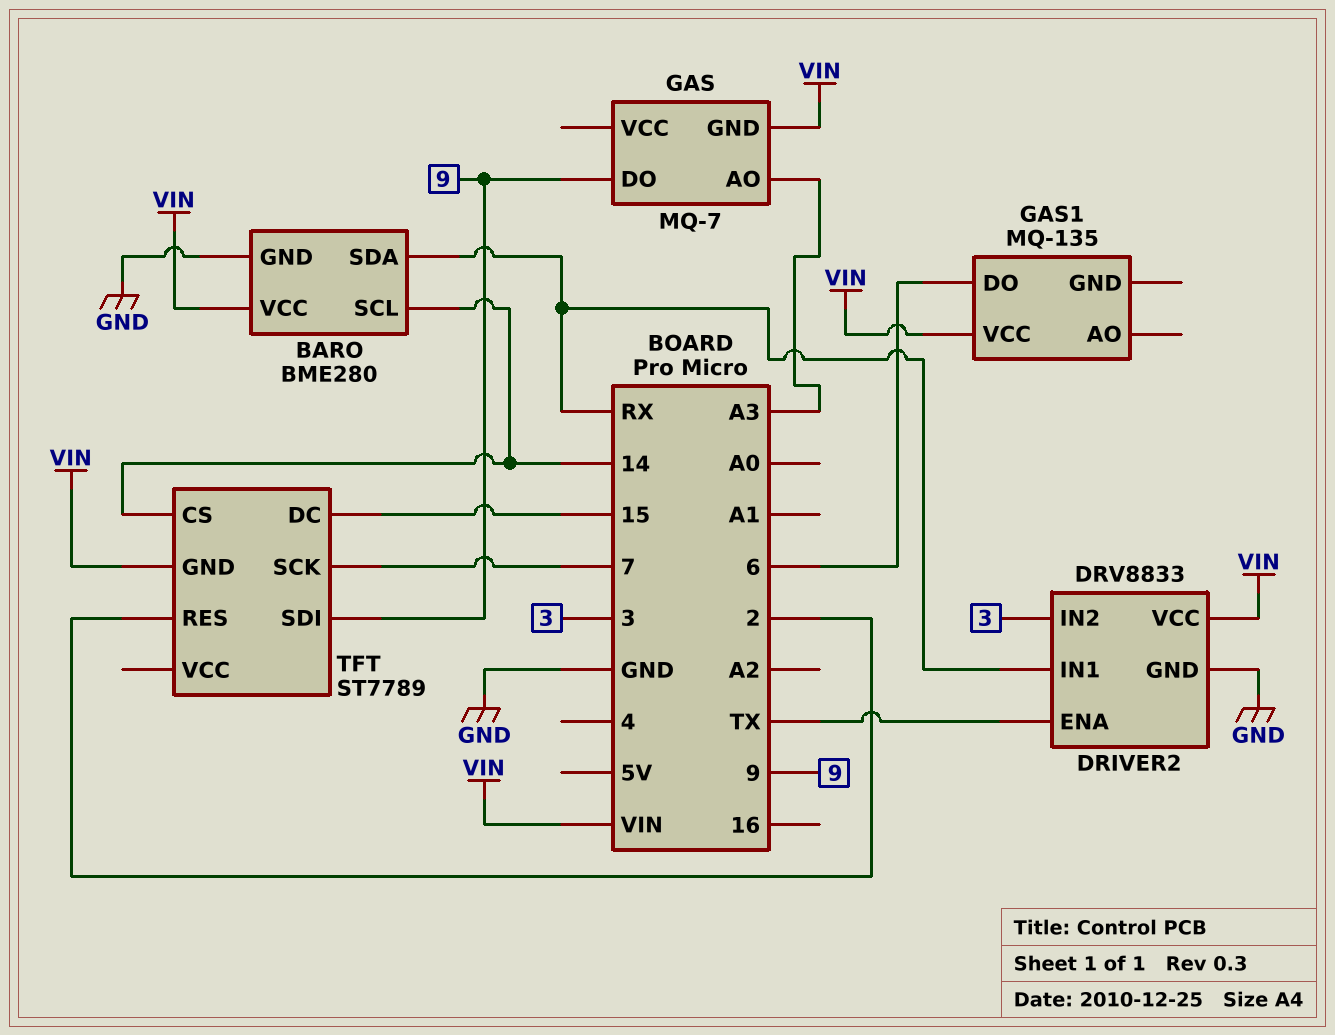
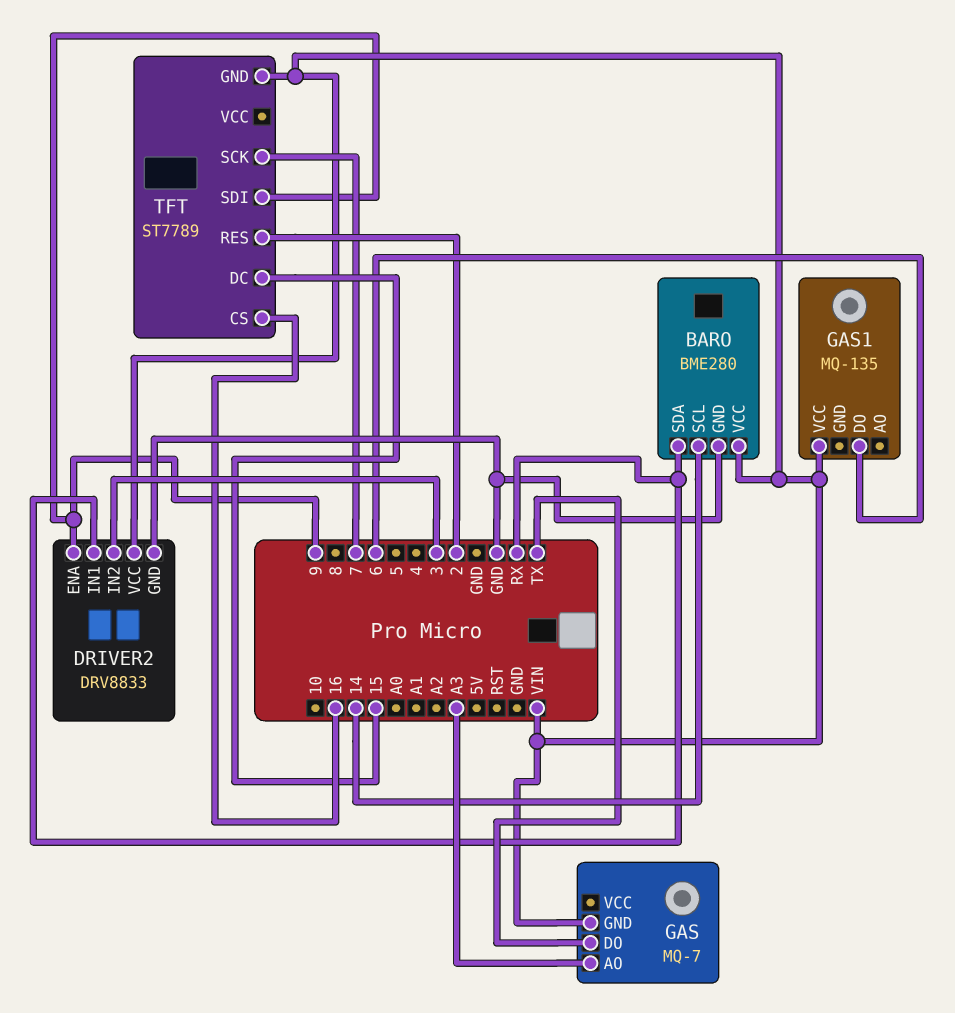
DRIVER2 pin ENA: TX -> 9
GAS pin DO: 9 -> TX
TFT pin CS: 14 -> 16

